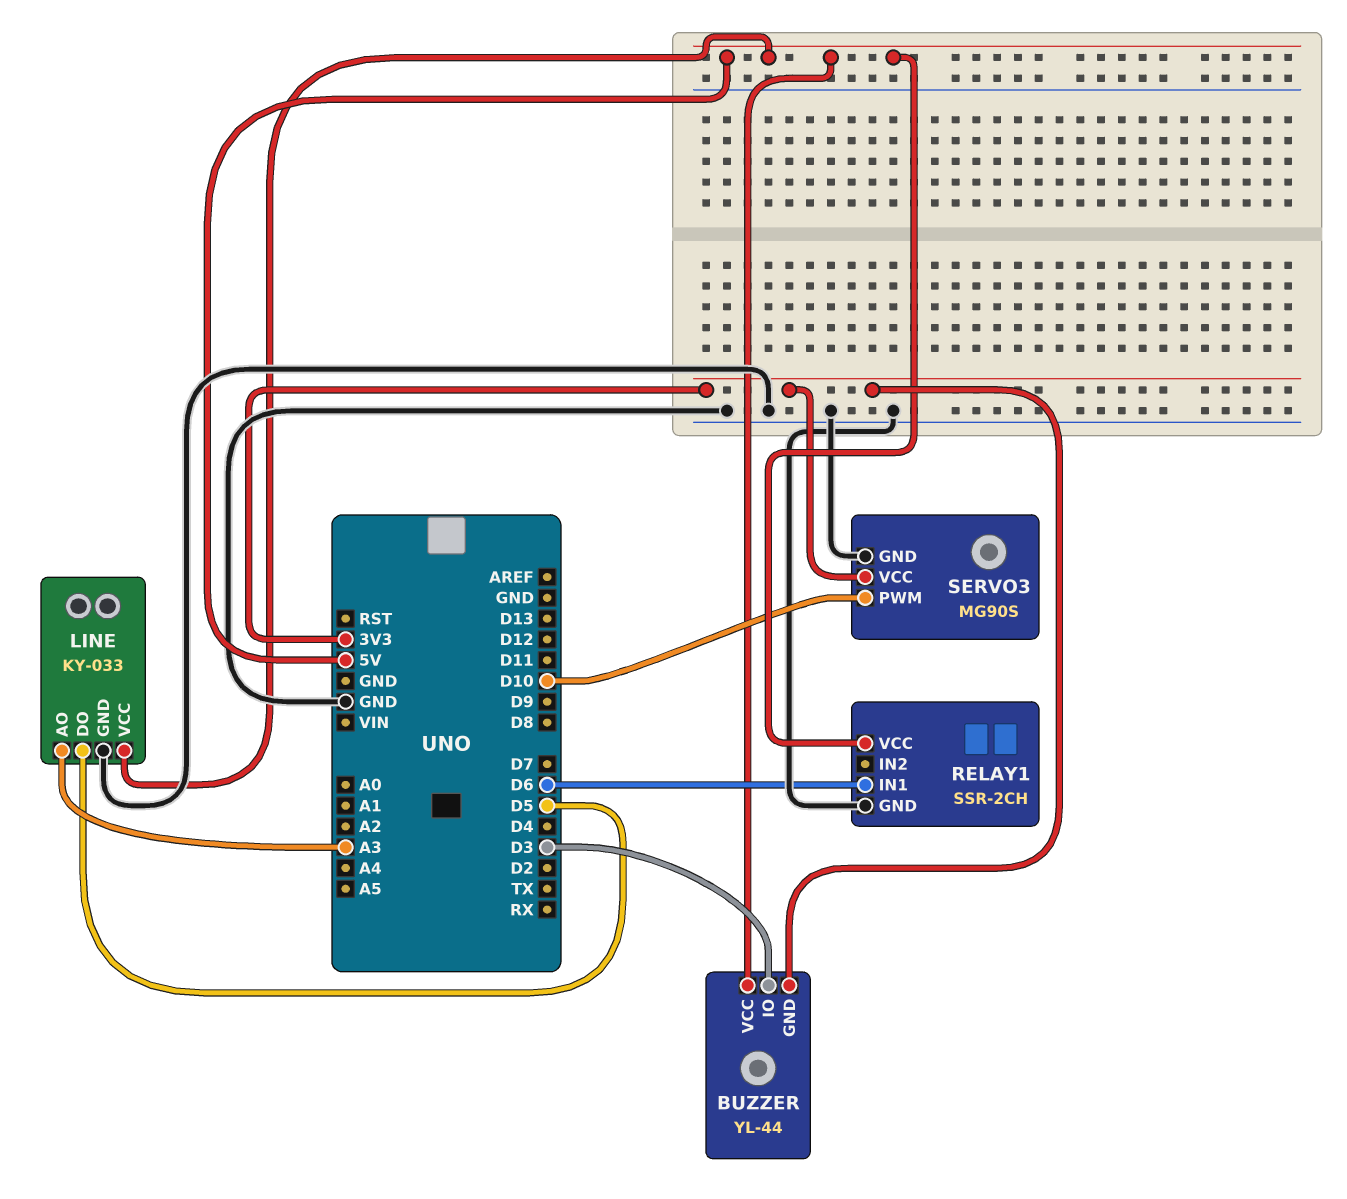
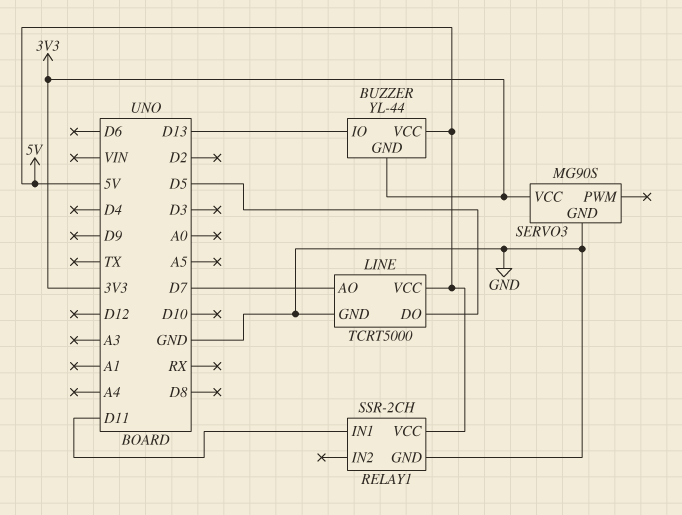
BUZZER pin IO: D3 -> D13
LINE: KY-033 -> TCRT5000
LINE pin AO: A3 -> D7
RELAY1 pin IN1: D6 -> D11
SERVO3 pin PWM: D10 -> none

